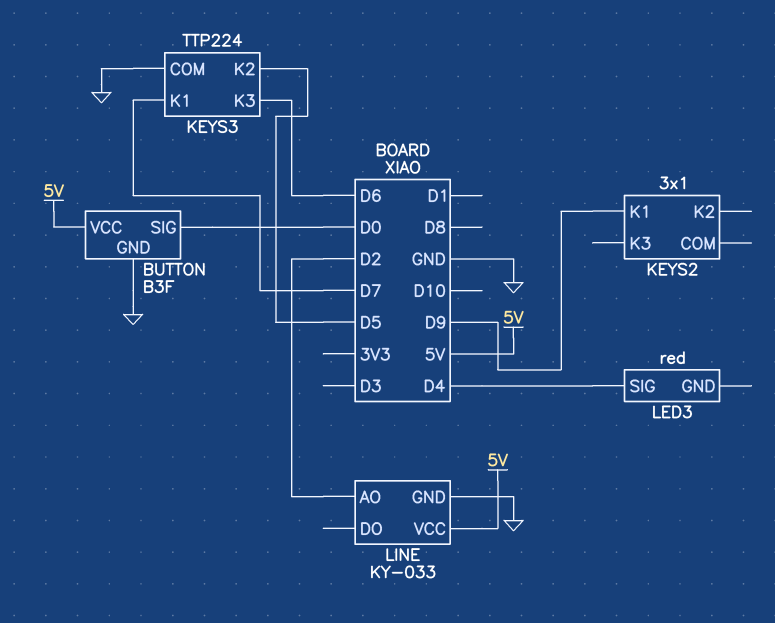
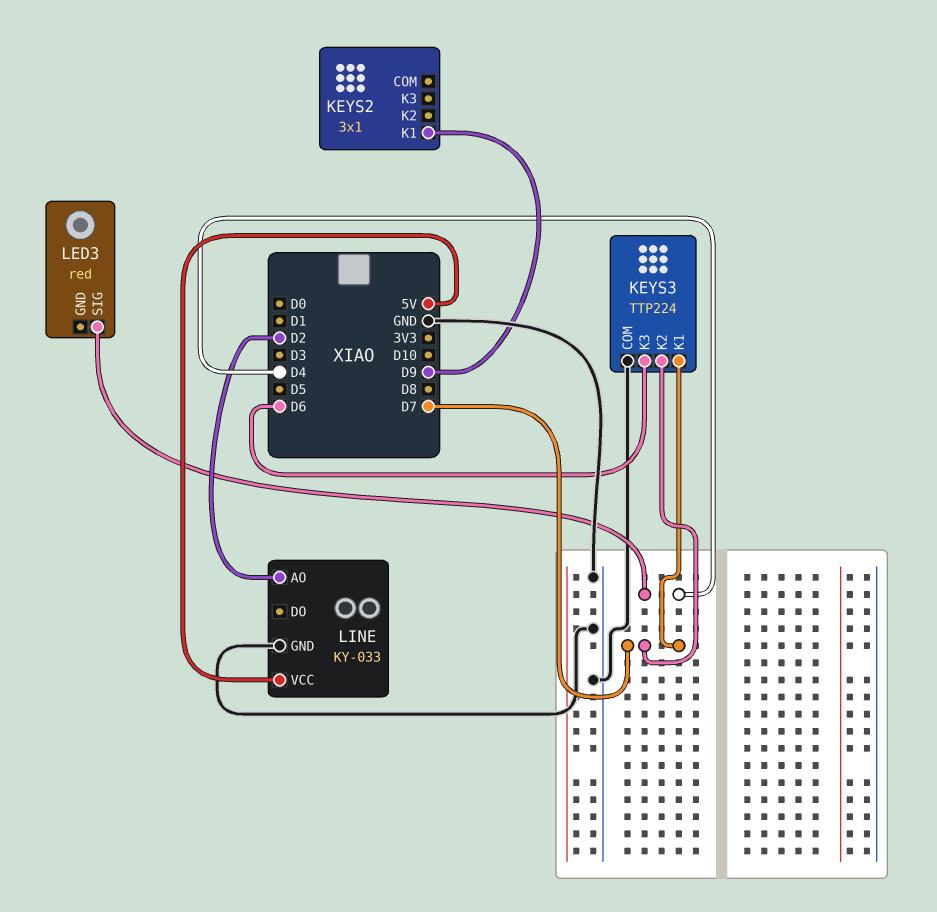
BUTTON: B3F -> none
BUTTON pin GND: GND -> none
BUTTON pin SIG: D0 -> none
BUTTON pin VCC: 5V -> none
KEYS3 pin K2: D5 -> D7

